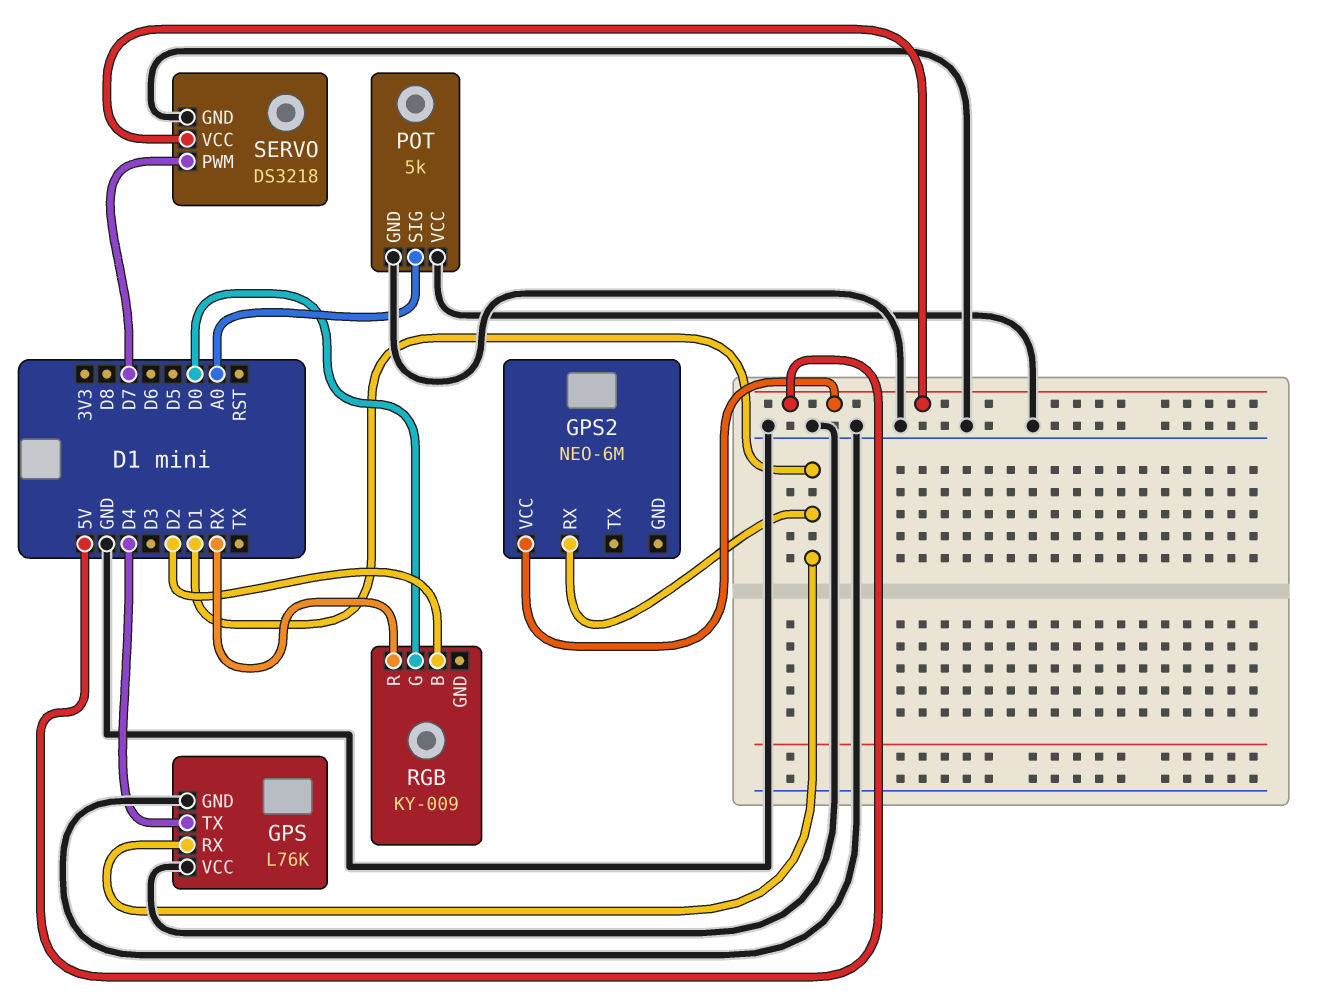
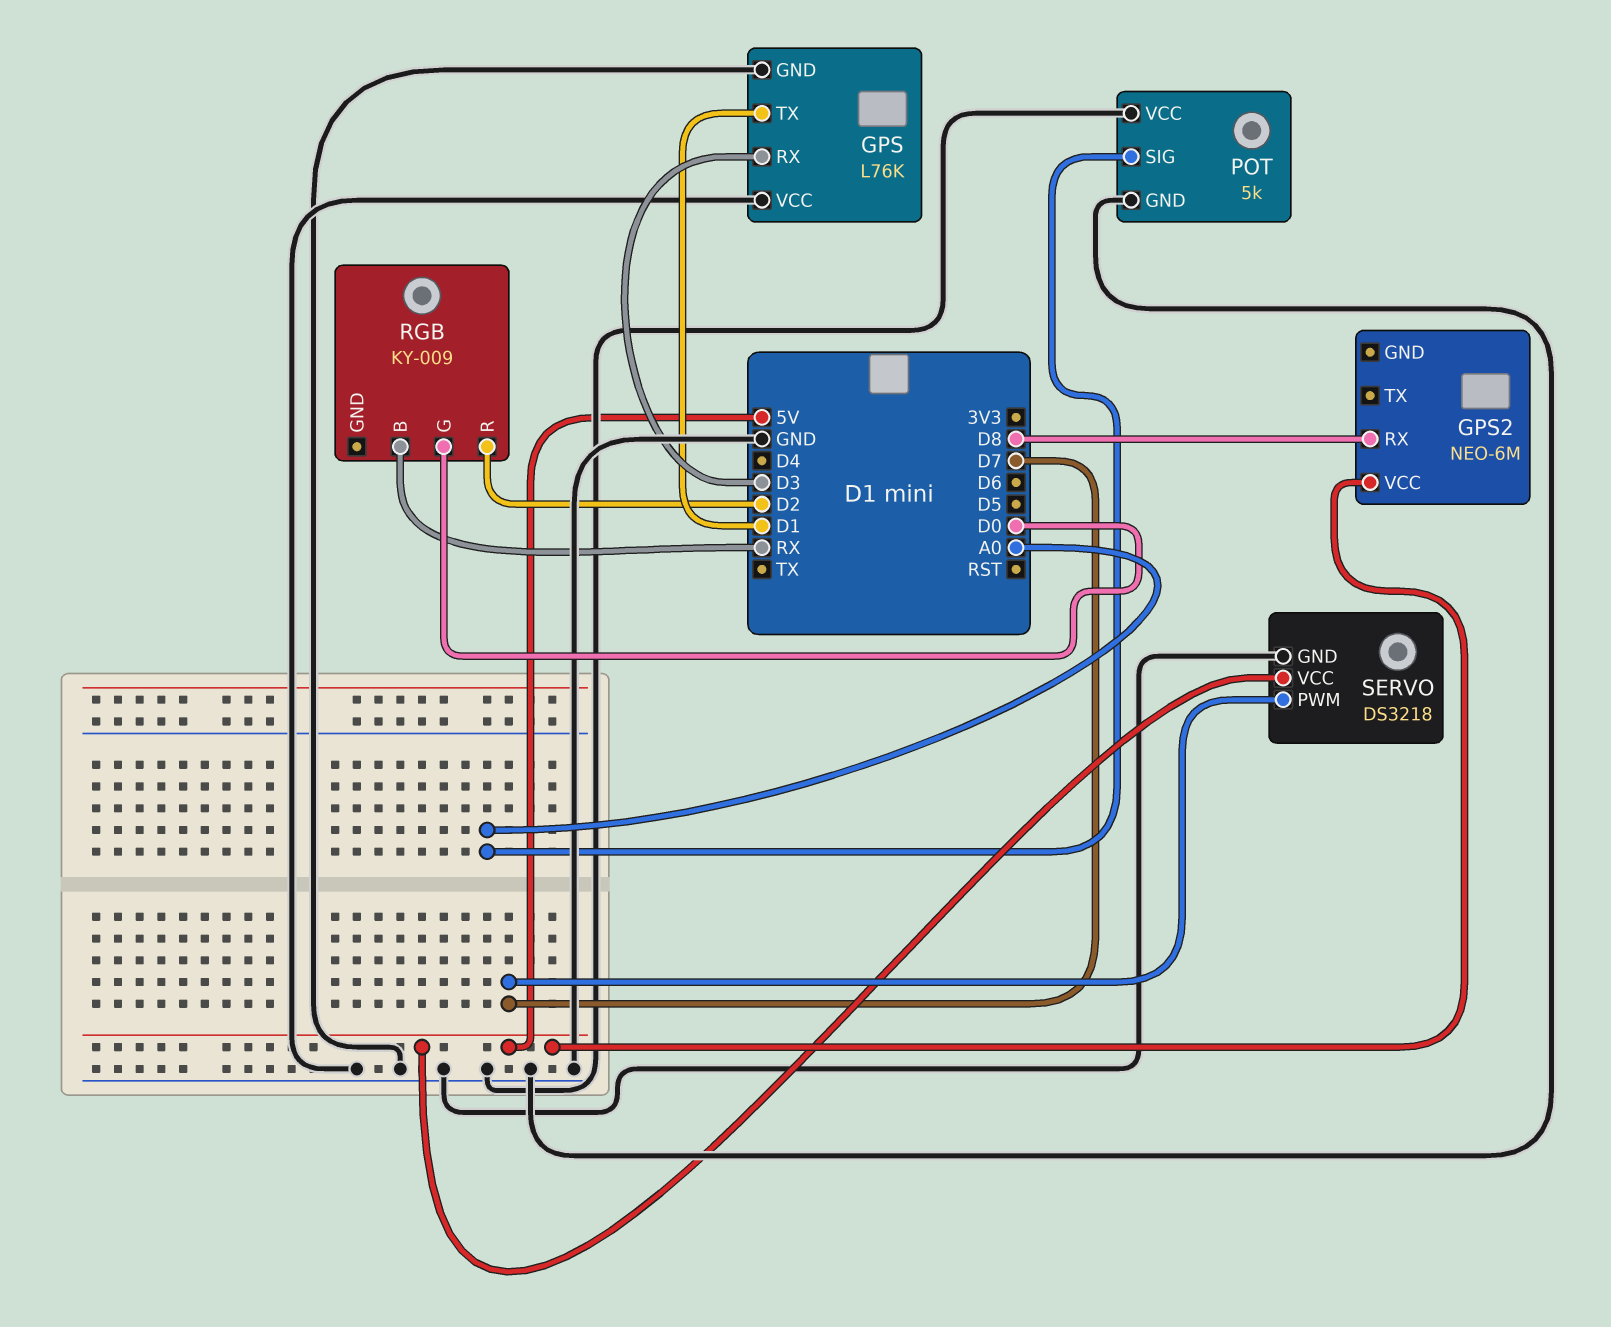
GPS pin RX: D1 -> D3
GPS pin TX: D4 -> D1
GPS2 pin RX: D1 -> D8
RGB pin B: D2 -> RX
RGB pin R: RX -> D2

